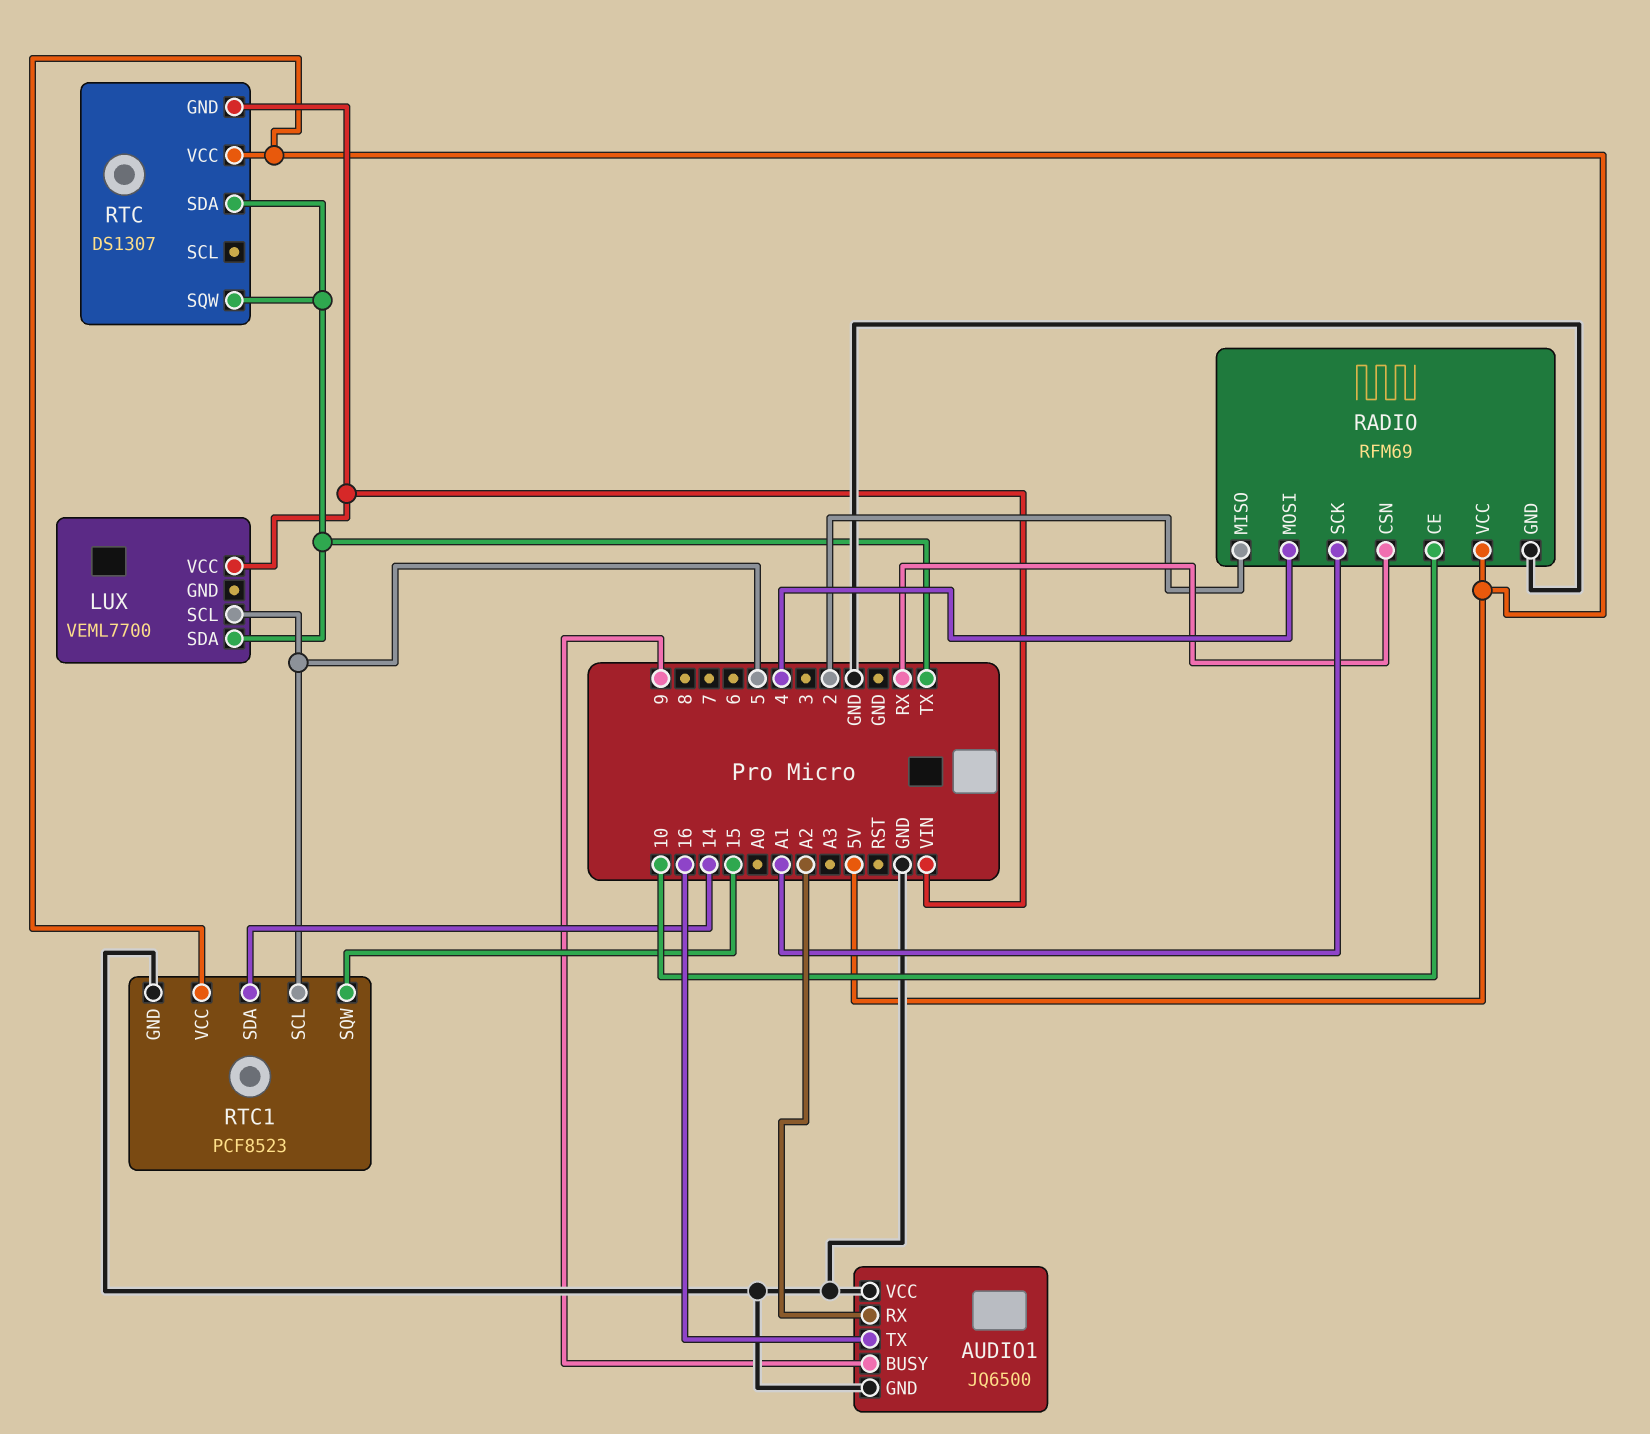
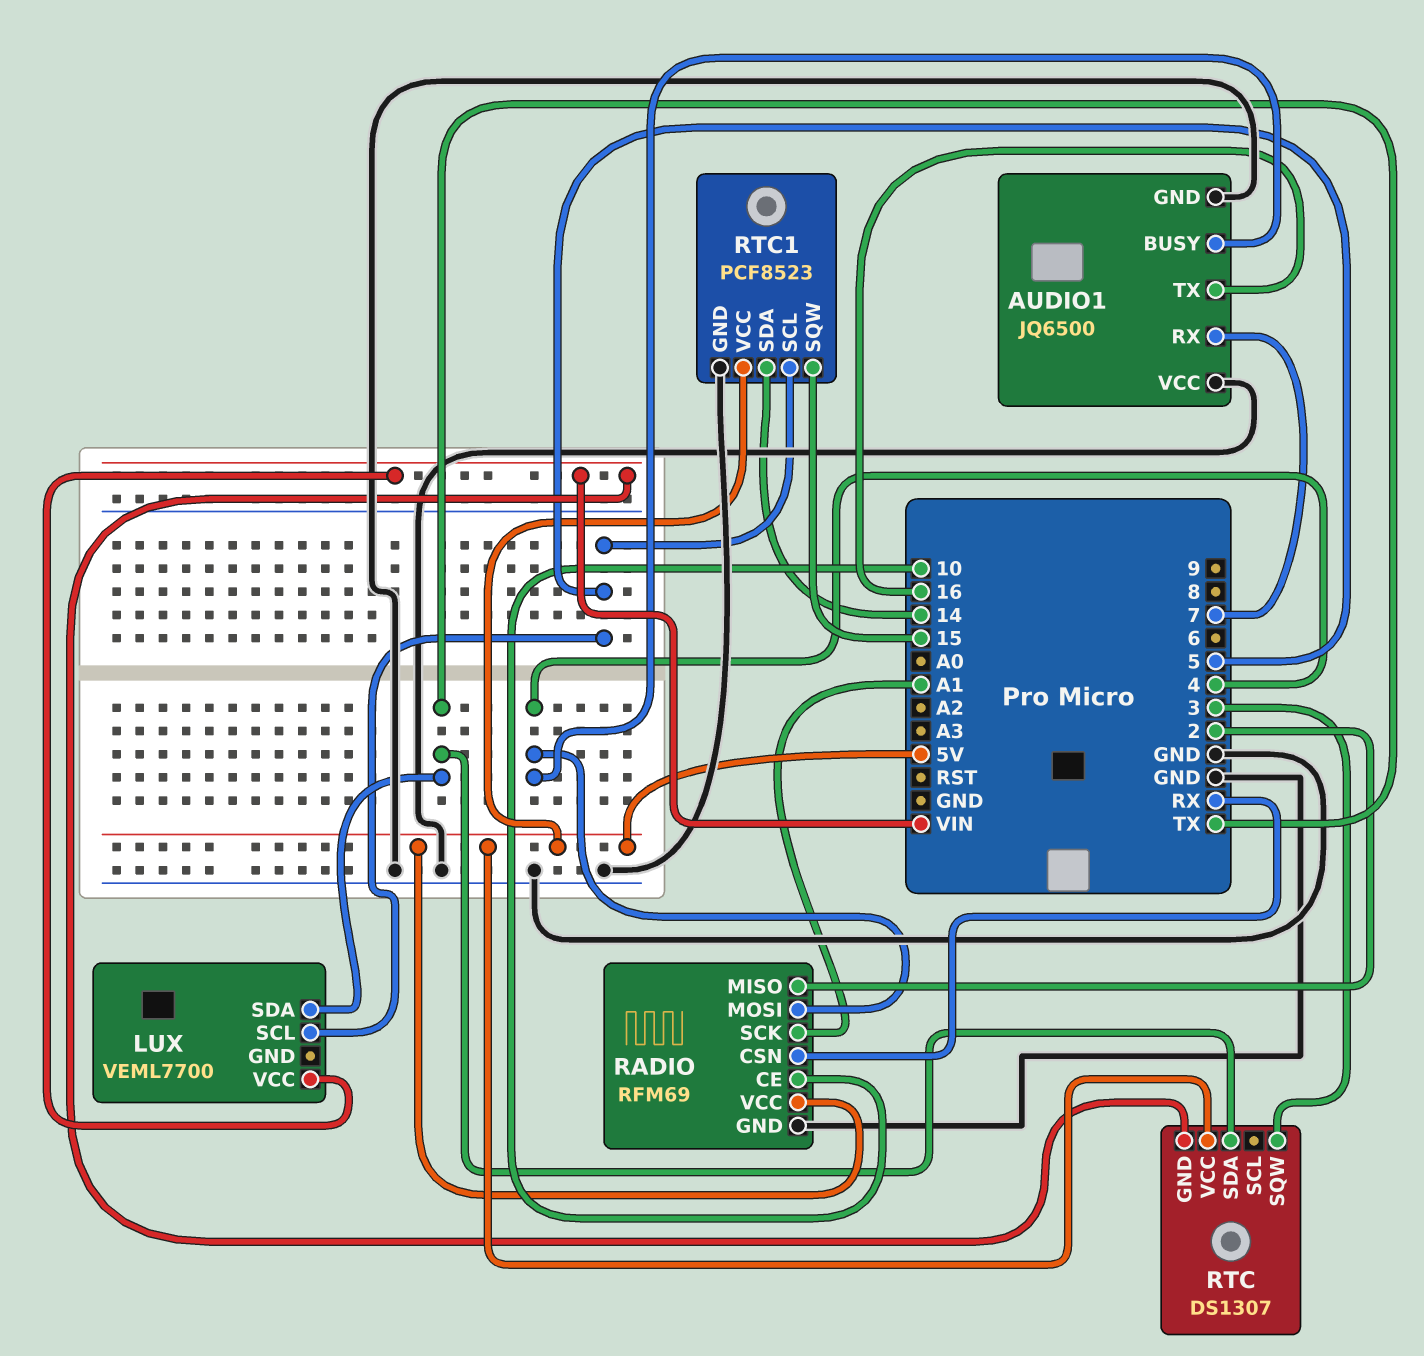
AUDIO1 pin BUSY: 9 -> 4
AUDIO1 pin RX: A2 -> 7
RTC pin SQW: TX -> 3

